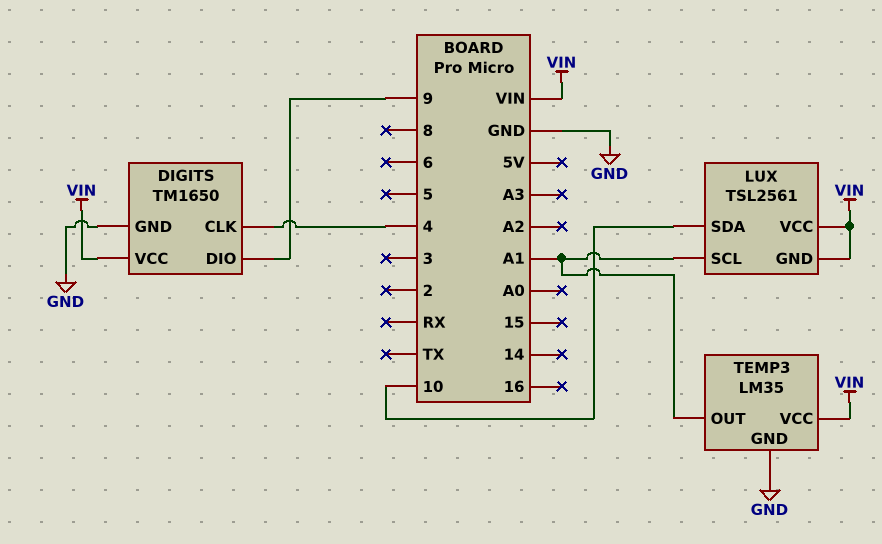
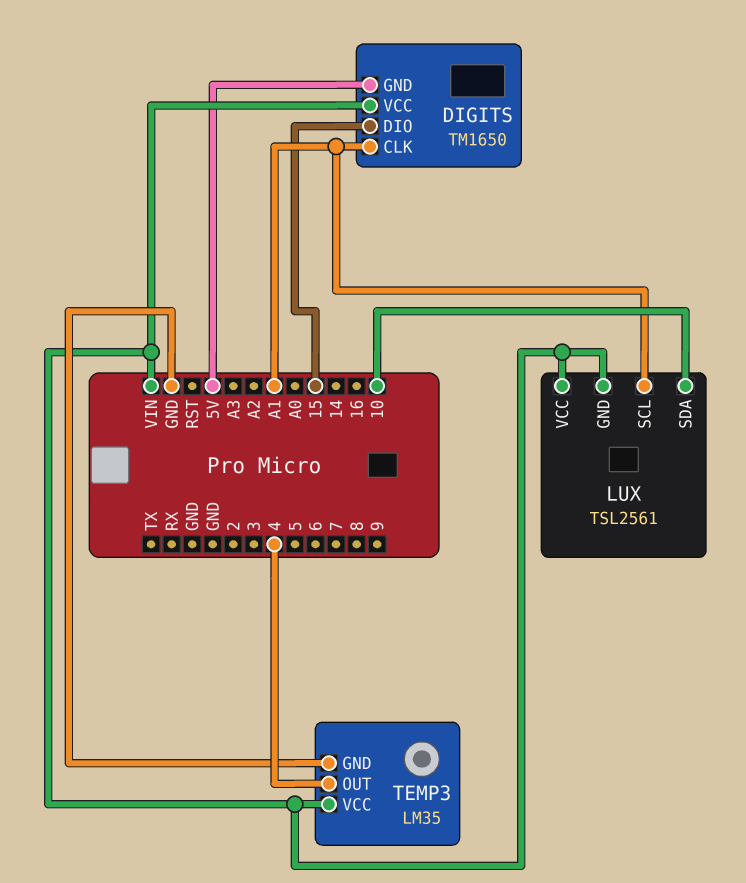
DIGITS pin CLK: 4 -> A1
DIGITS pin DIO: 9 -> 15
DIGITS pin GND: GND -> 5V
TEMP3 pin OUT: A1 -> 4

